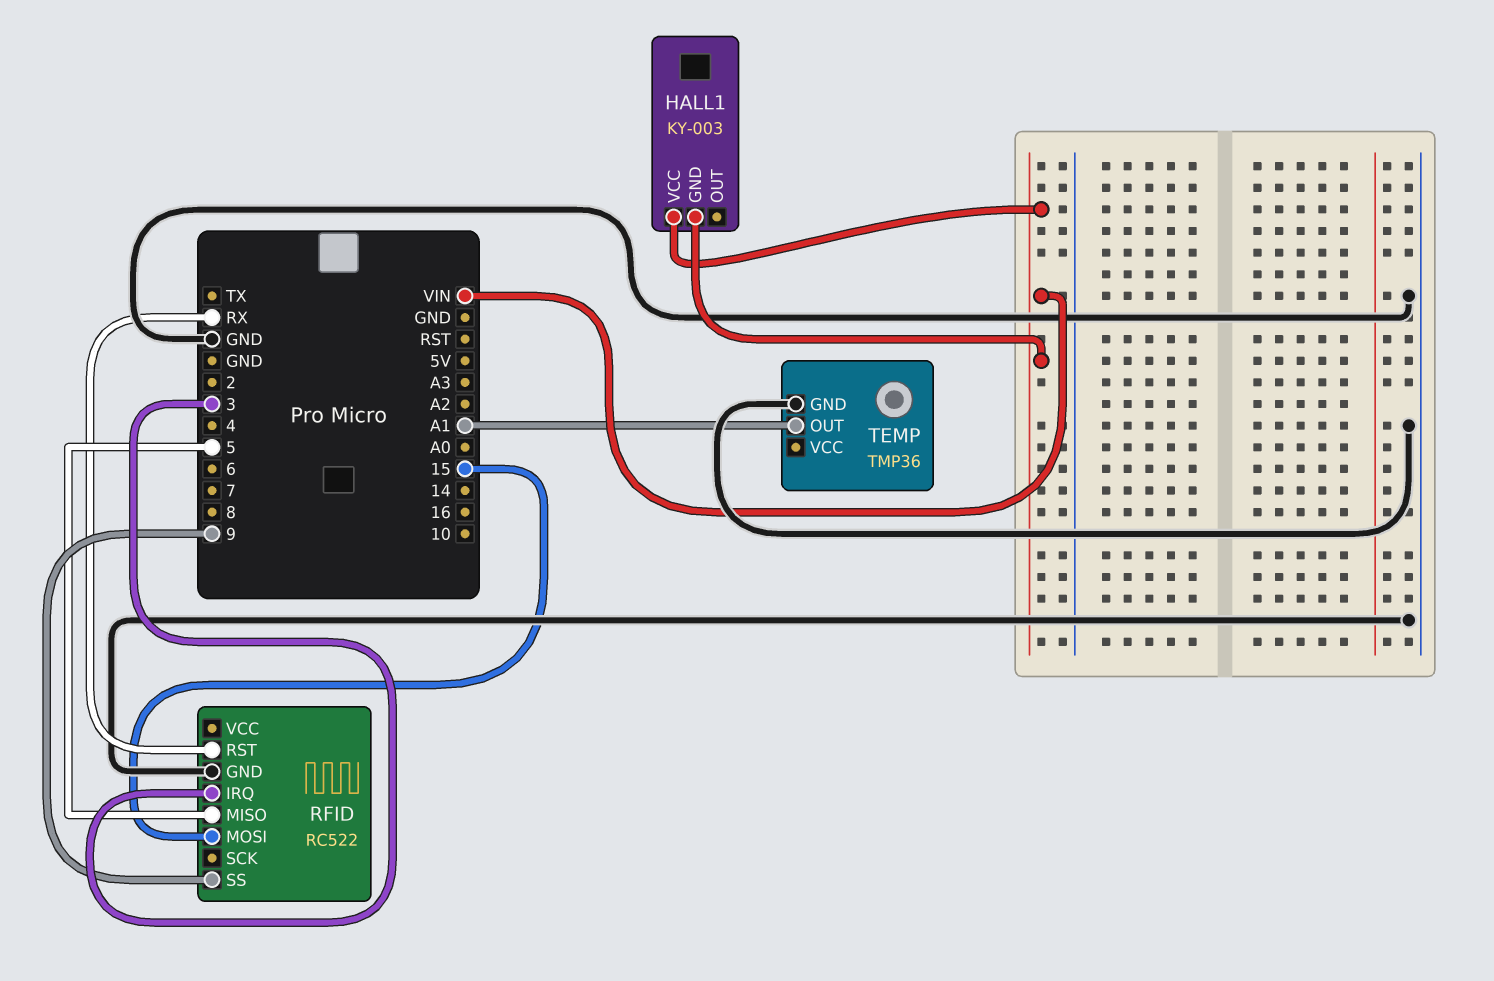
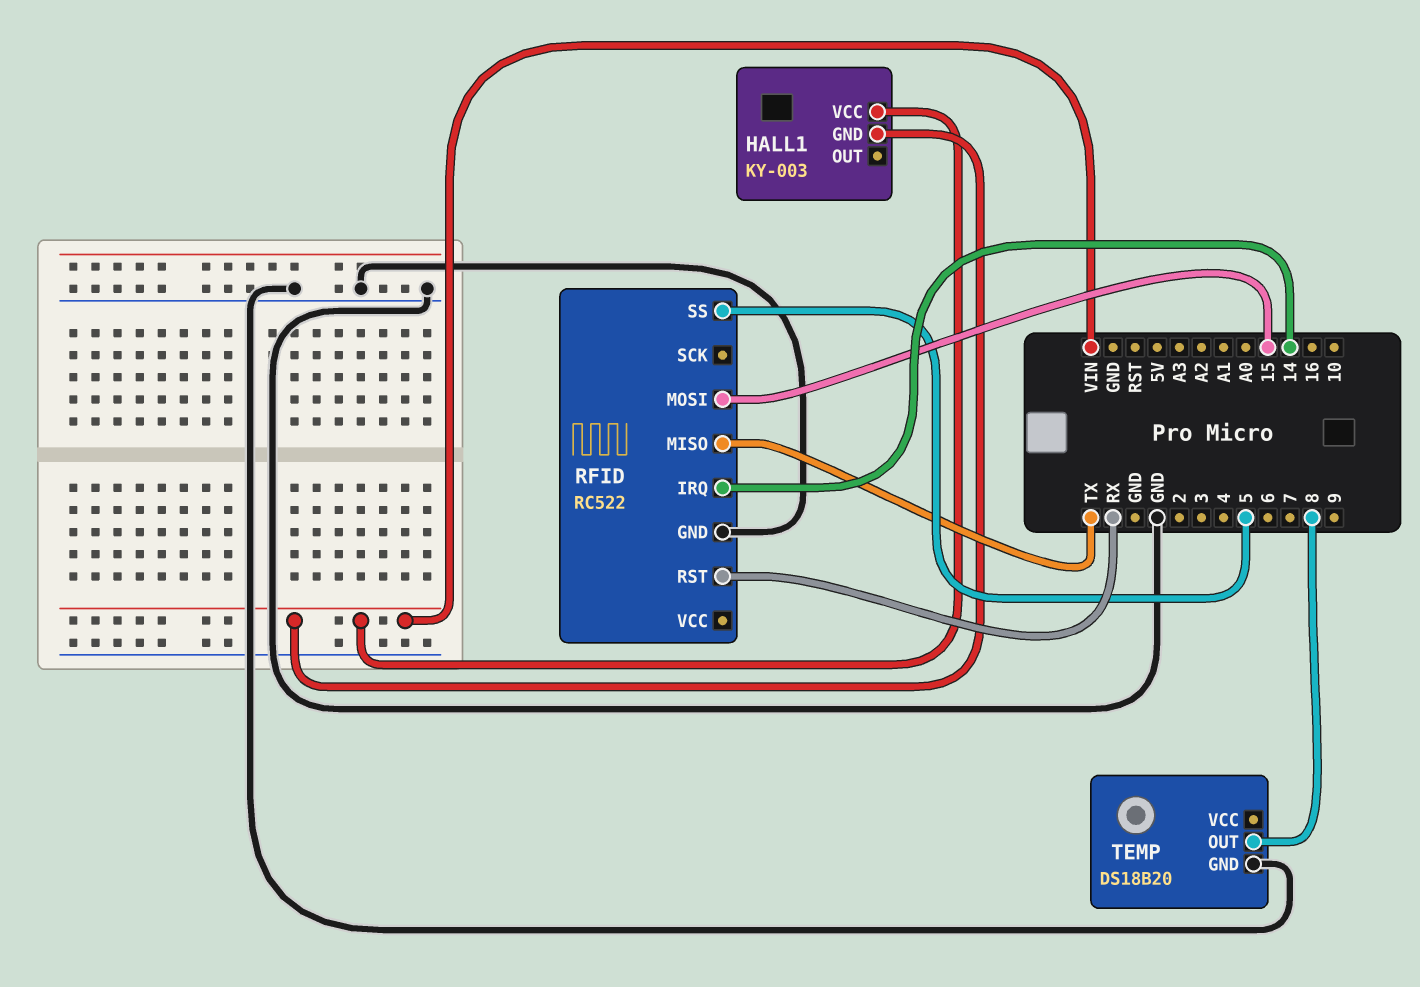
RFID pin IRQ: 3 -> 14
RFID pin MISO: 5 -> TX
RFID pin SS: 9 -> 5
TEMP: TMP36 -> DS18B20
TEMP pin OUT: A1 -> 8

